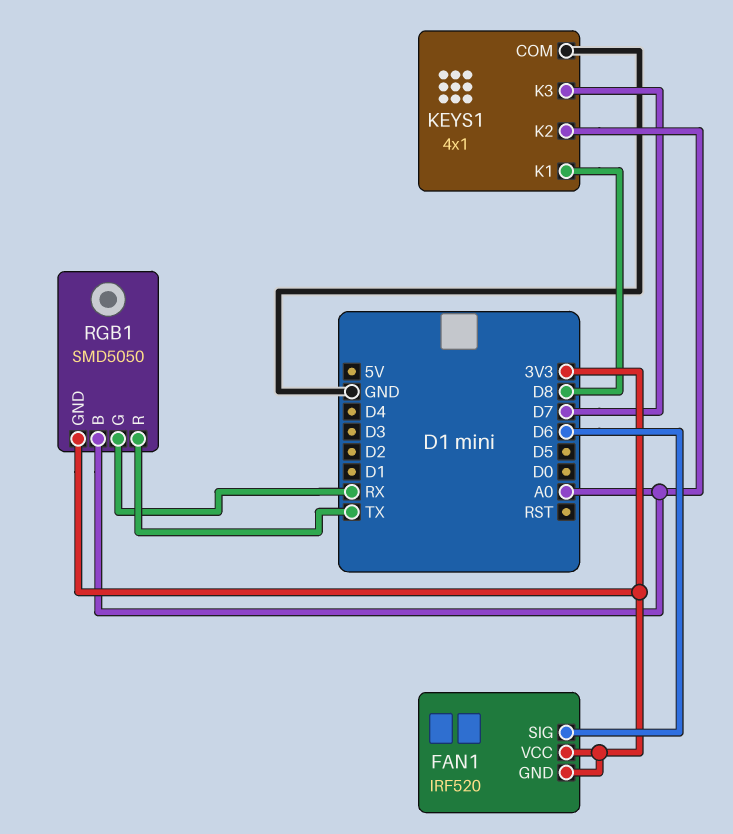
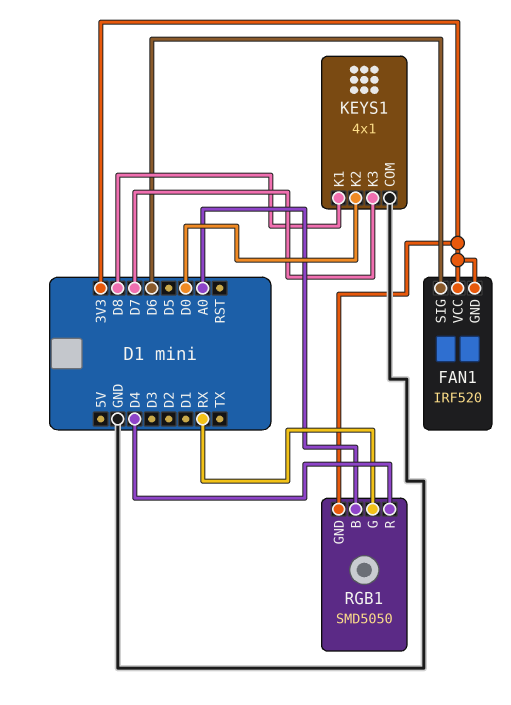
KEYS1 pin K2: A0 -> D0
RGB1 pin R: TX -> D4

